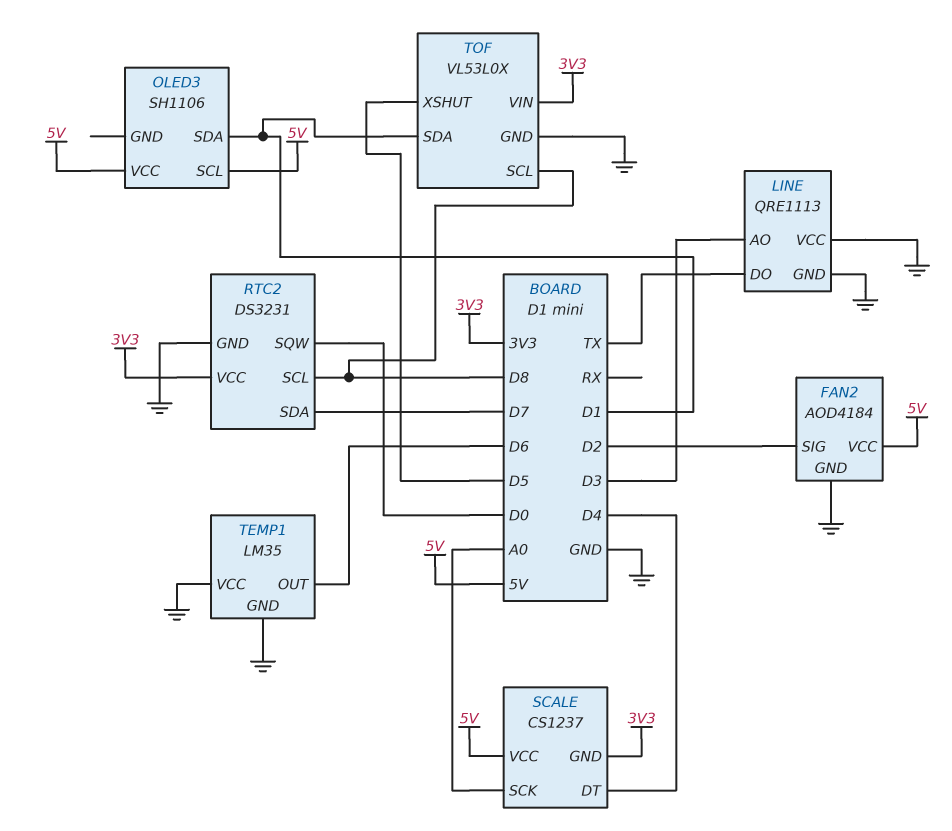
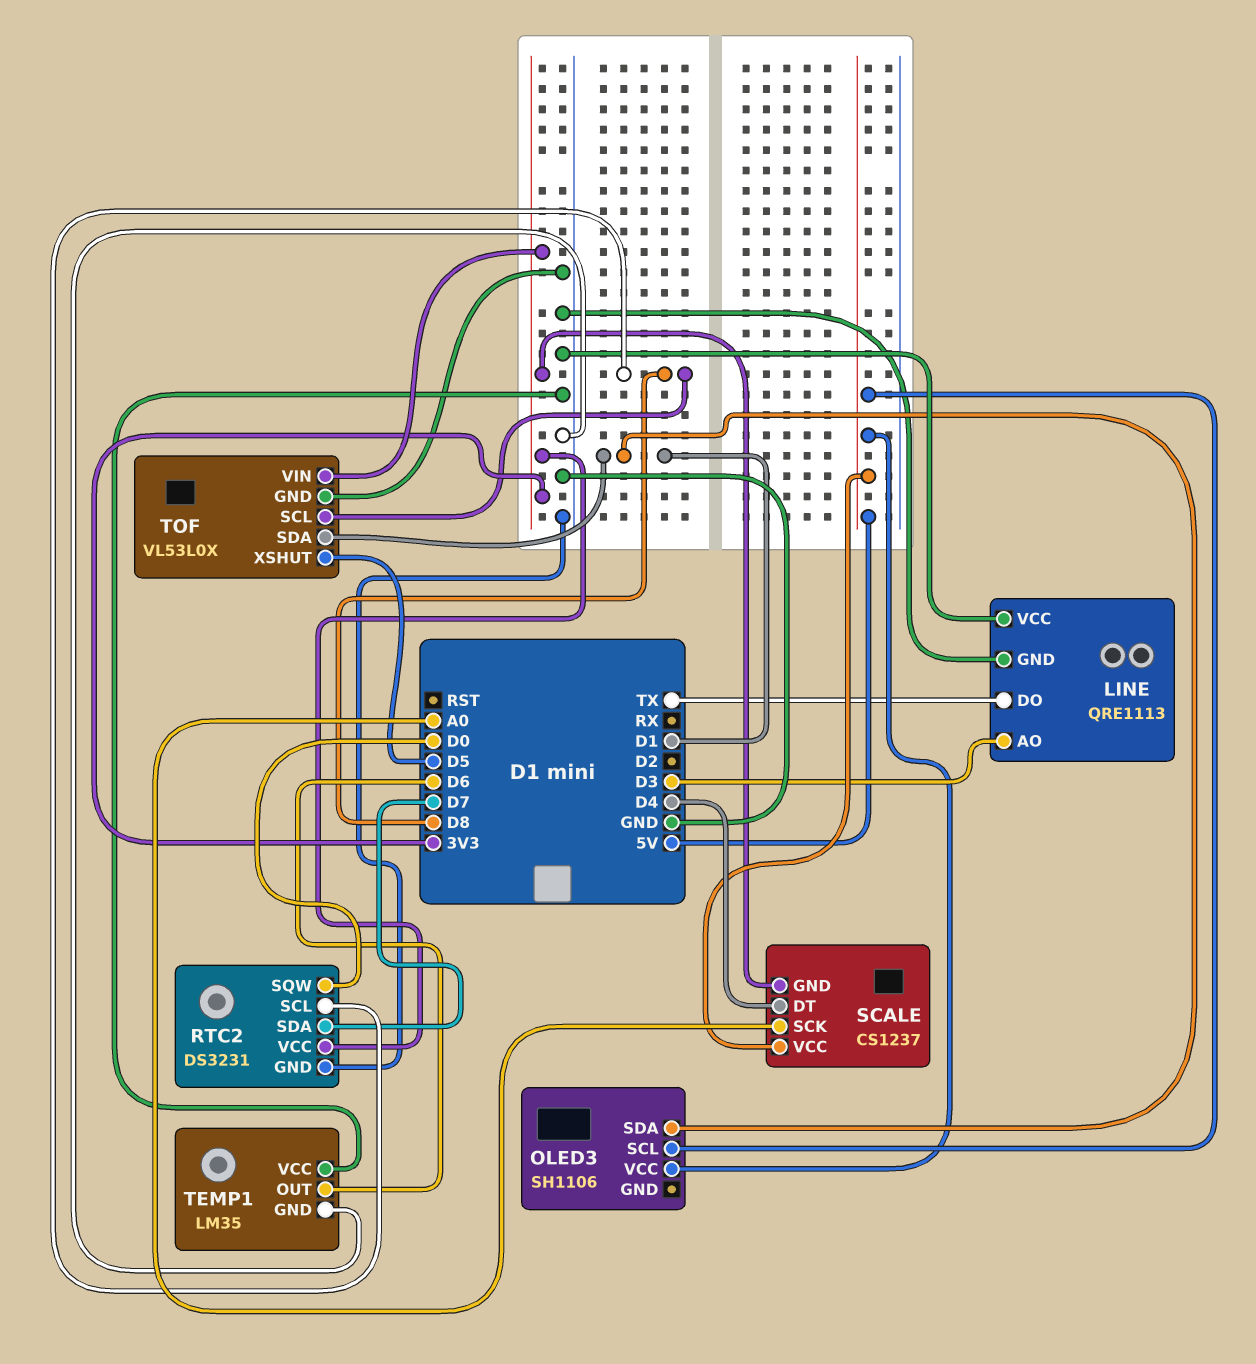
FAN2: AOD4184 -> none
FAN2 pin GND: GND -> none
FAN2 pin SIG: D2 -> none
FAN2 pin VCC: 5V -> none

